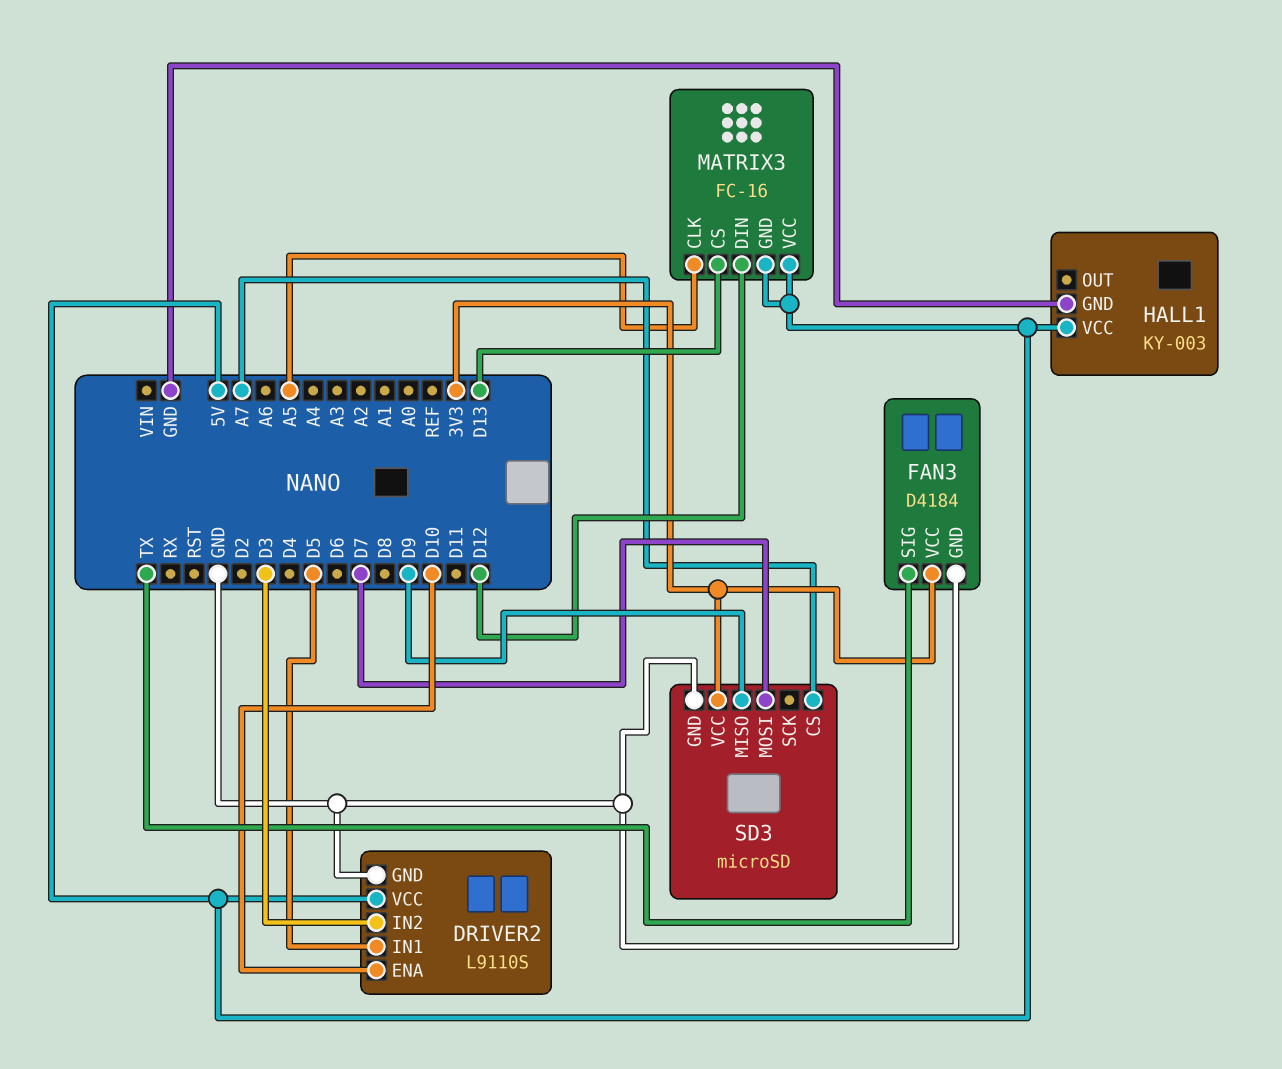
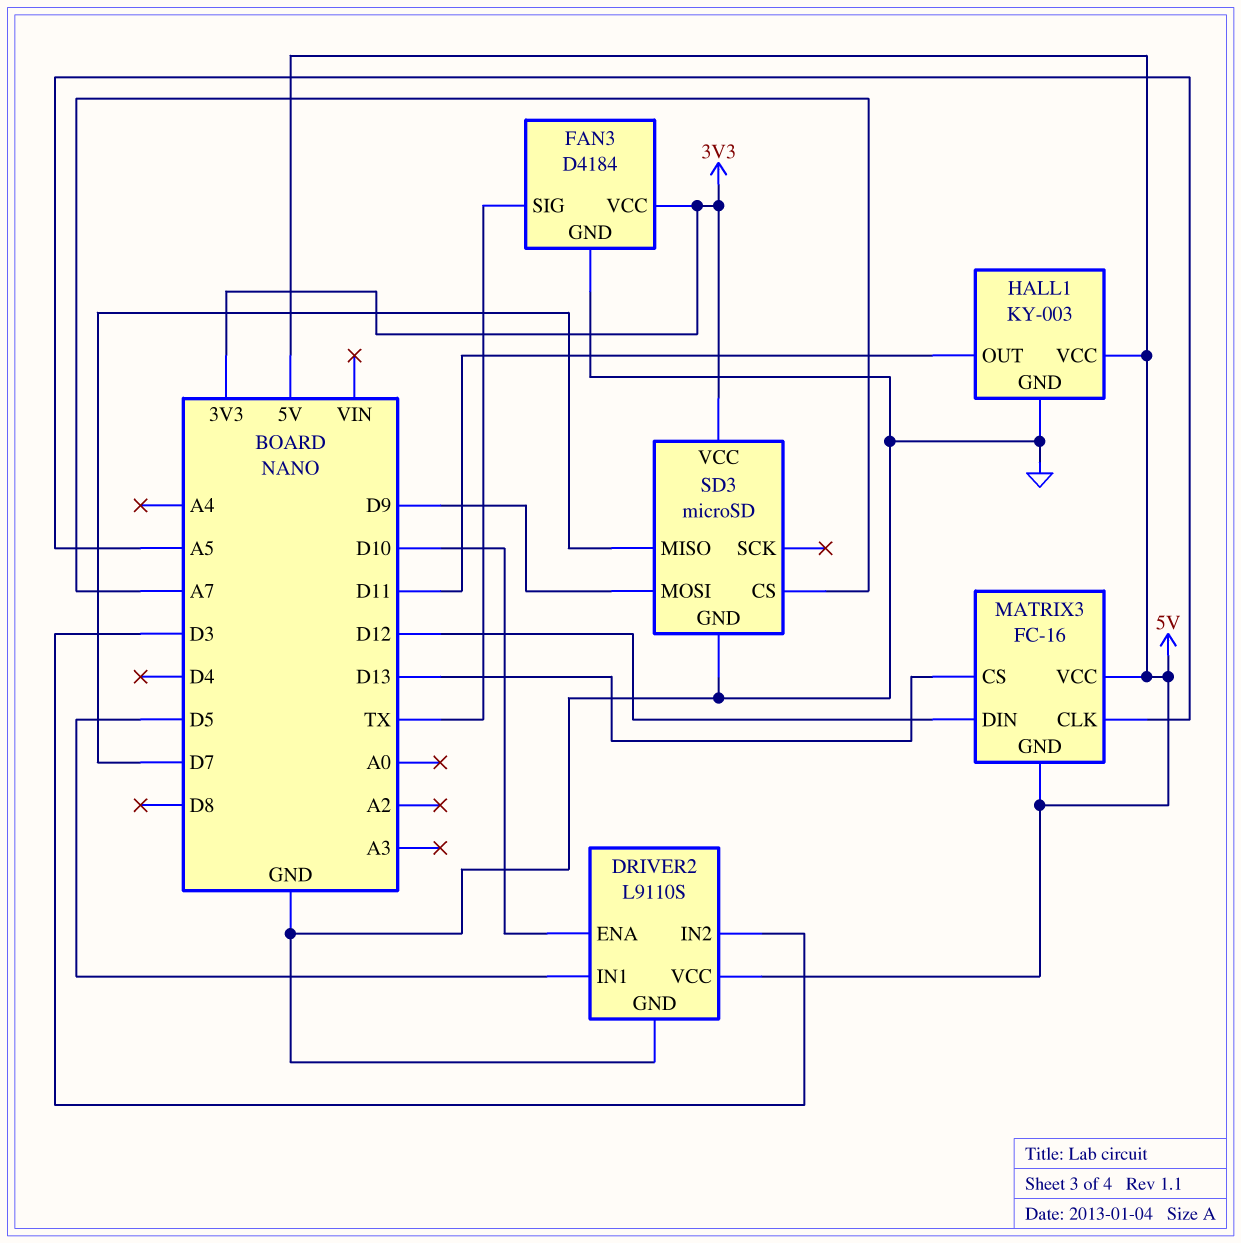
HALL1 pin OUT: none -> D11
SD3 pin MISO: D9 -> D7
SD3 pin MOSI: D7 -> D9

